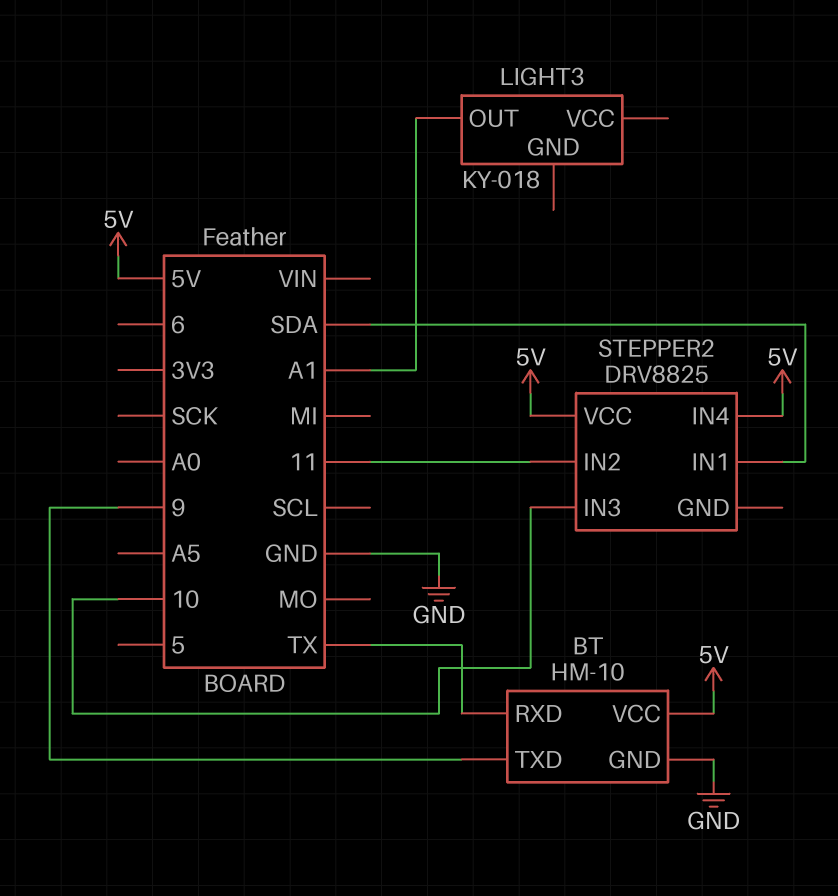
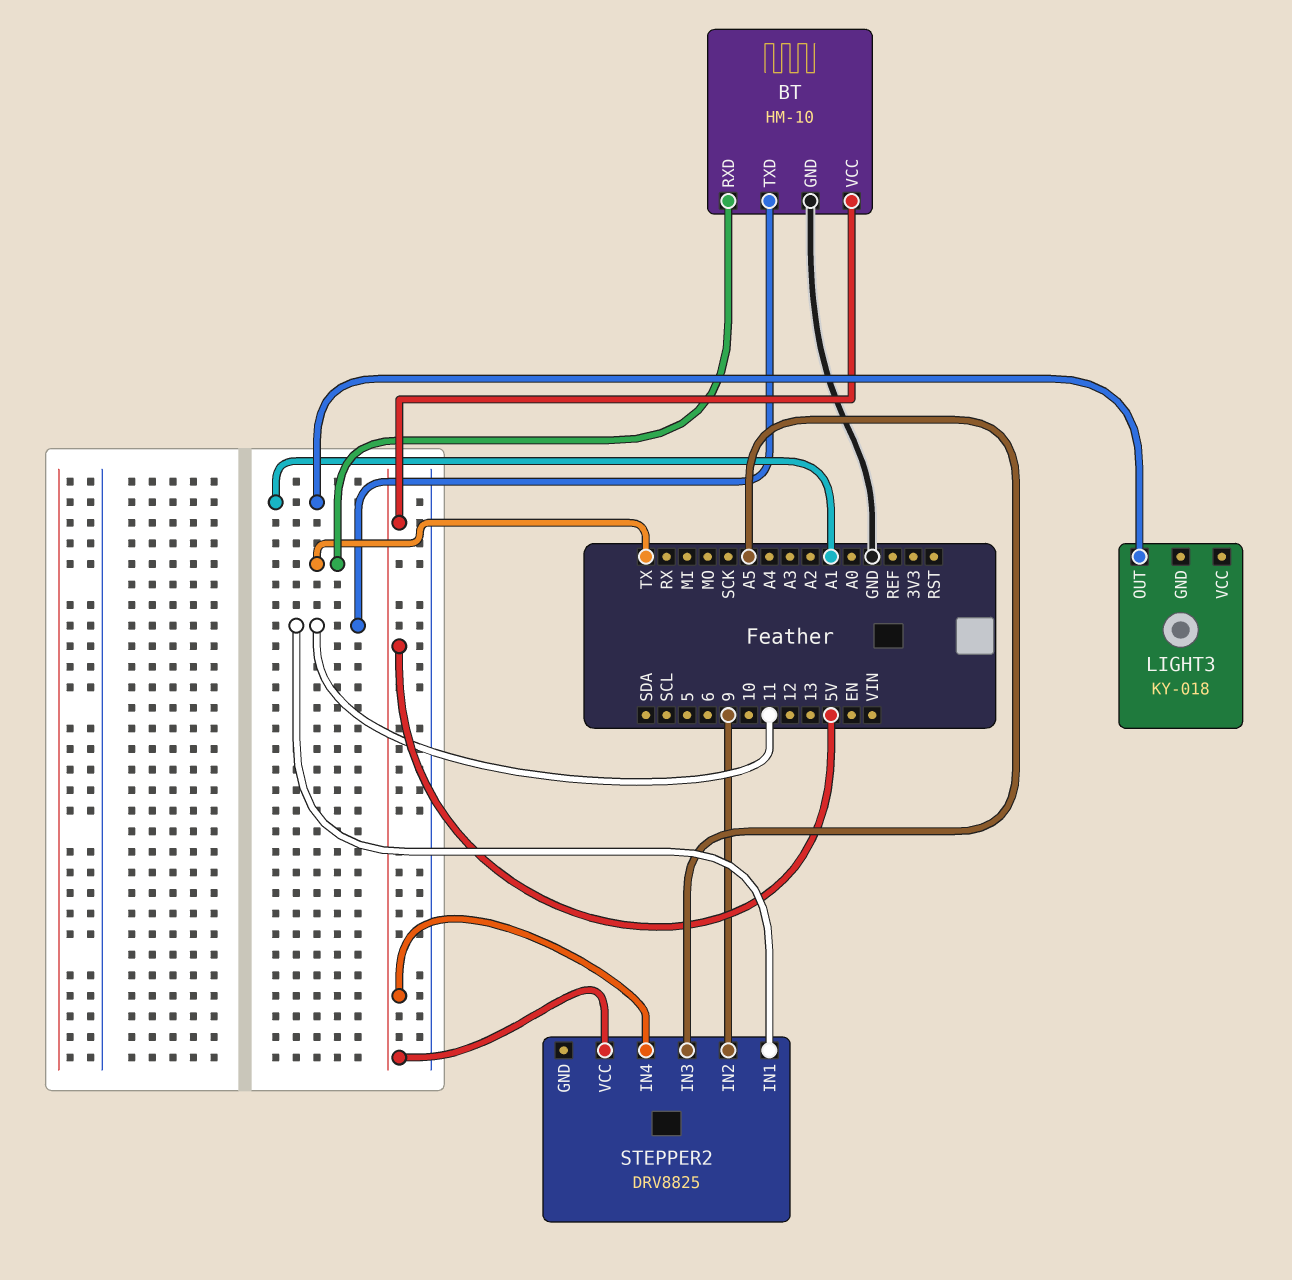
BT pin TXD: 9 -> 11
STEPPER2 pin IN1: SDA -> 11
STEPPER2 pin IN2: 11 -> 9
STEPPER2 pin IN3: 10 -> A5

